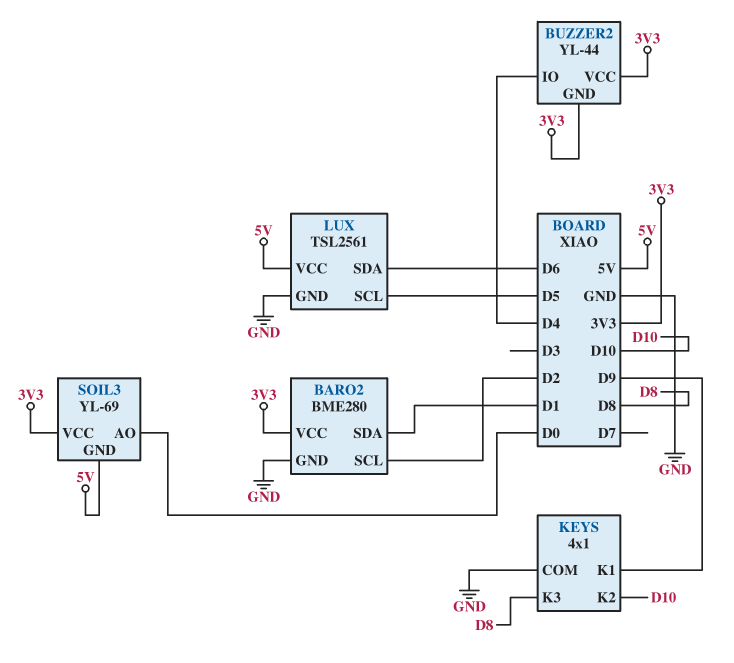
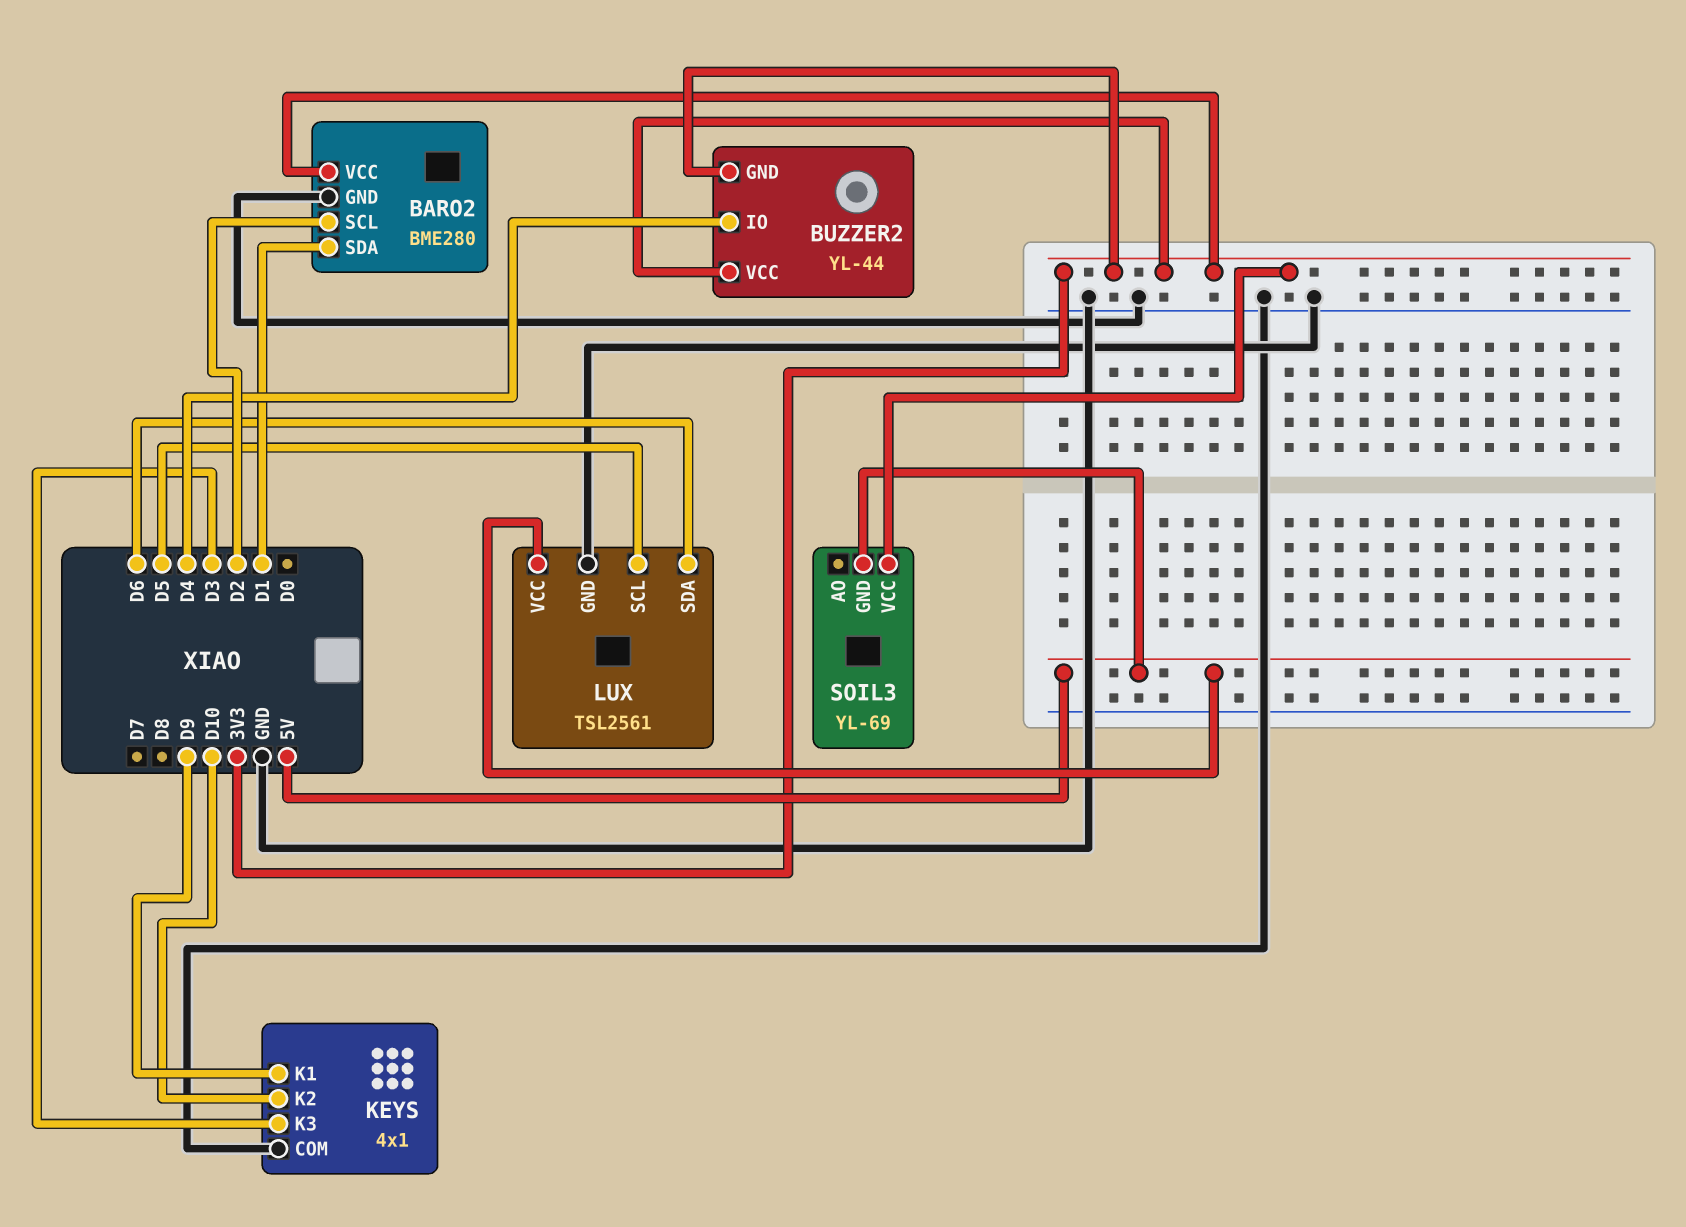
KEYS pin K3: D8 -> D3
SOIL3 pin AO: D0 -> none

